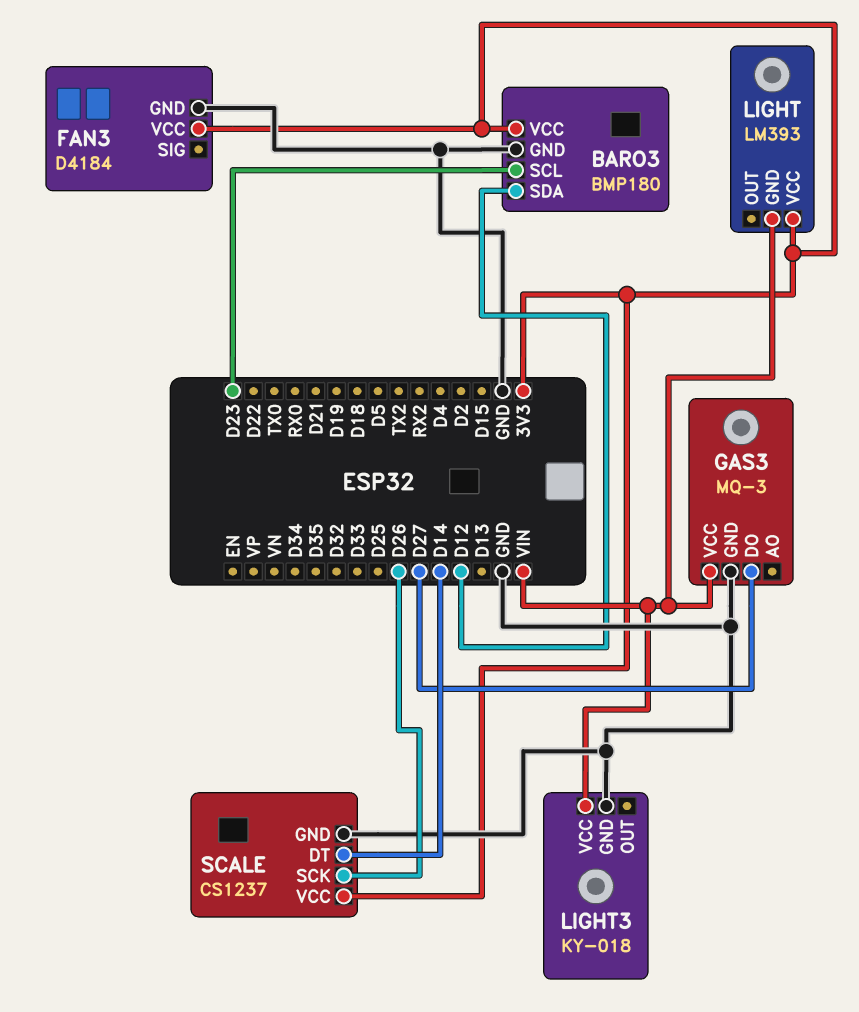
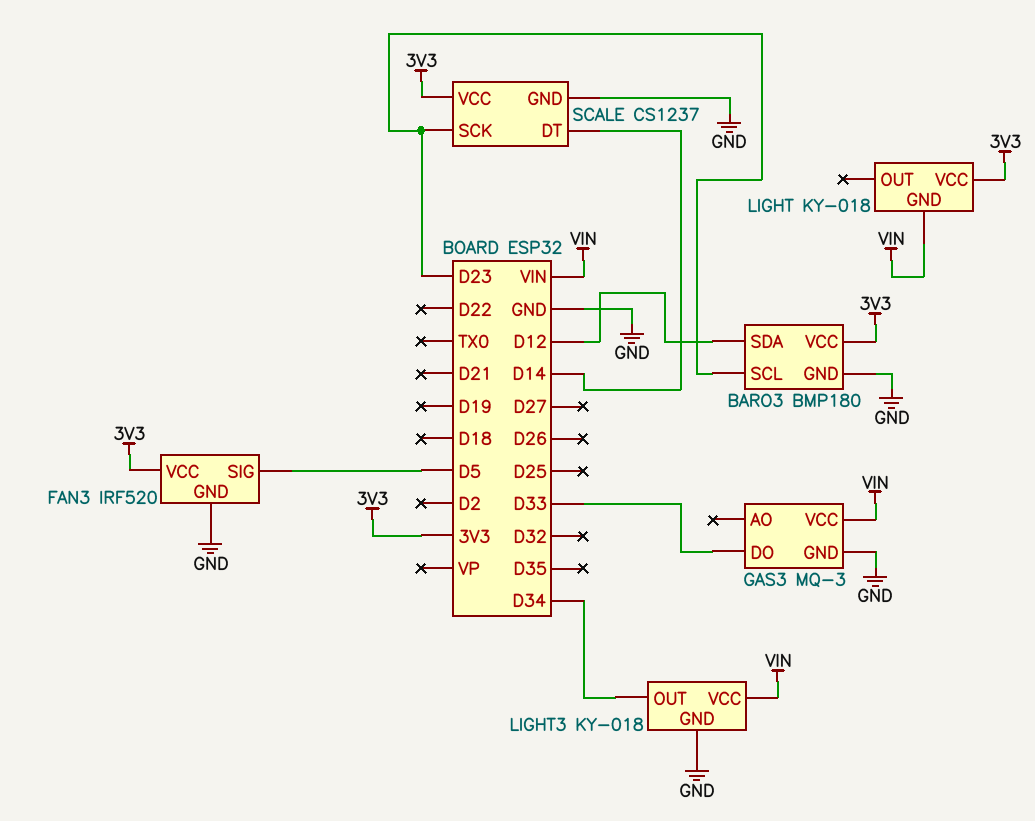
FAN3: D4184 -> IRF520
FAN3 pin SIG: none -> D5
GAS3 pin DO: D27 -> D33
LIGHT: LM393 -> KY-018
LIGHT3 pin OUT: none -> D34
SCALE pin SCK: D26 -> D23

